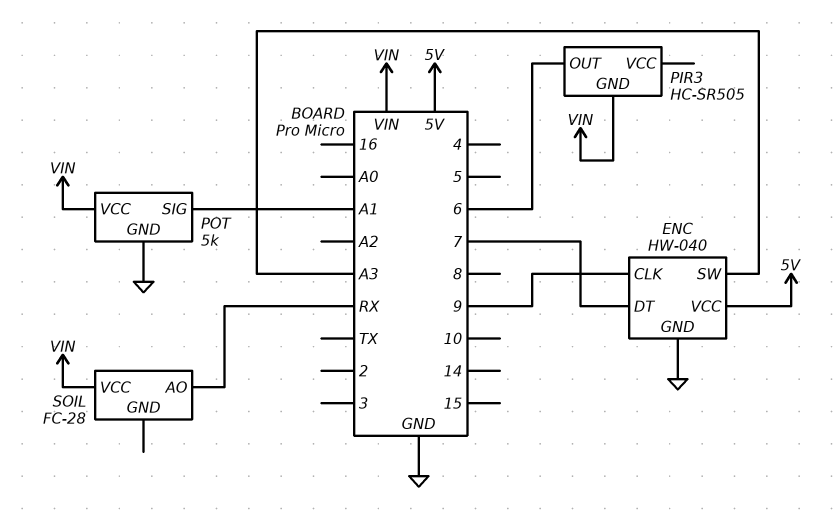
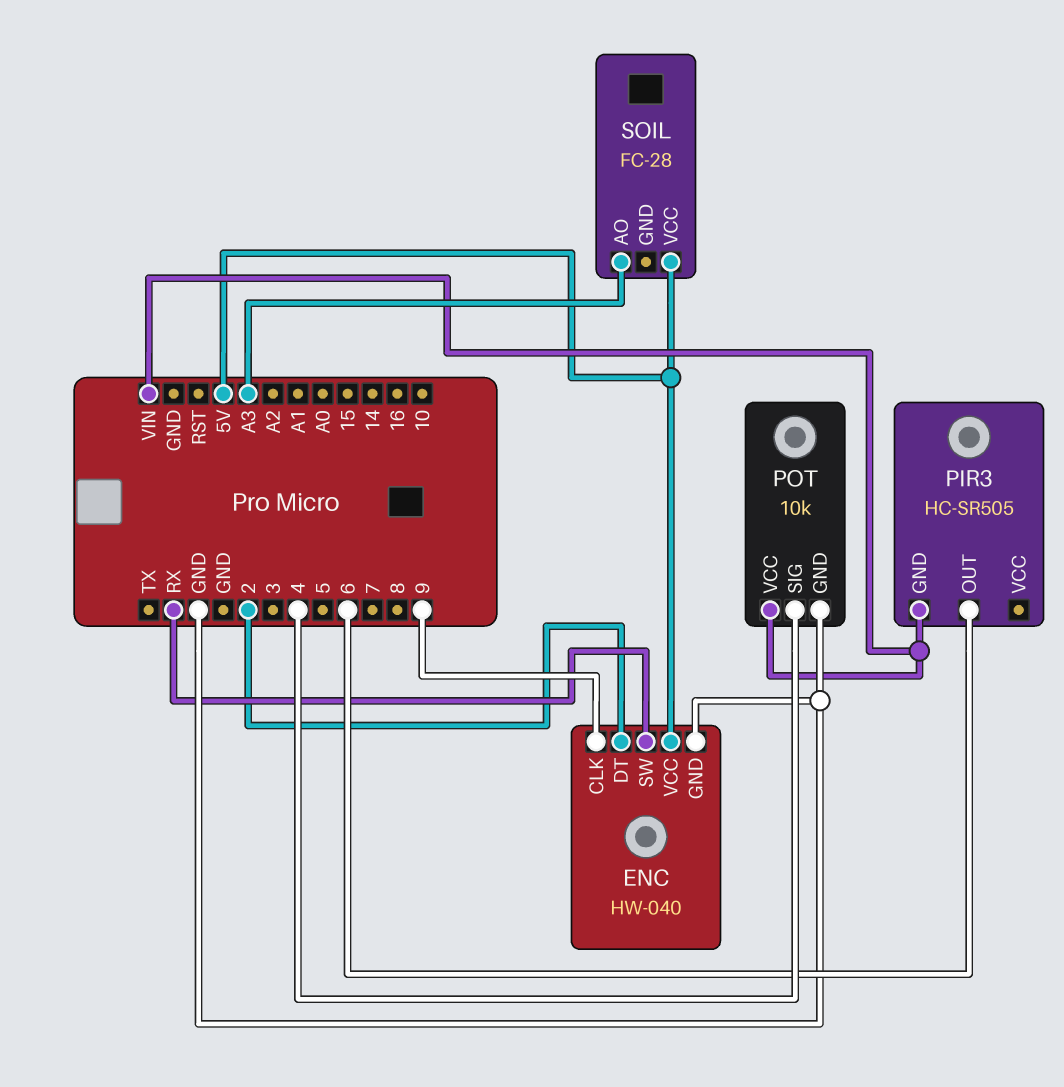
ENC pin DT: 7 -> 2
ENC pin SW: A3 -> RX
POT: 5k -> 10k
POT pin SIG: A1 -> 4
SOIL pin AO: RX -> A3
SOIL pin VCC: VIN -> 5V

